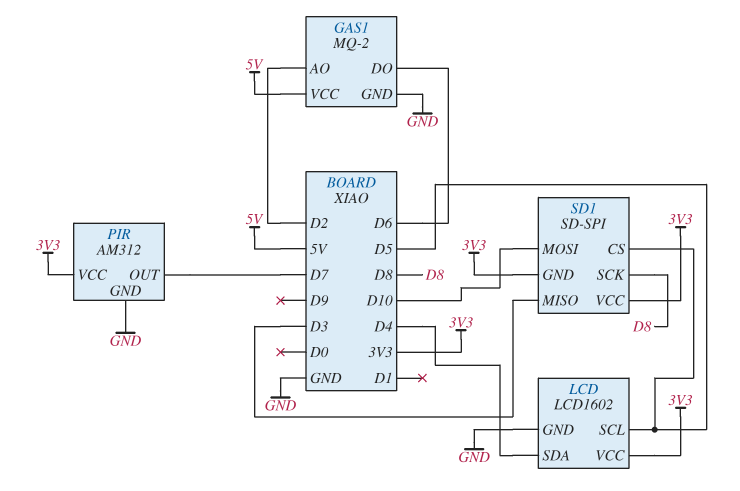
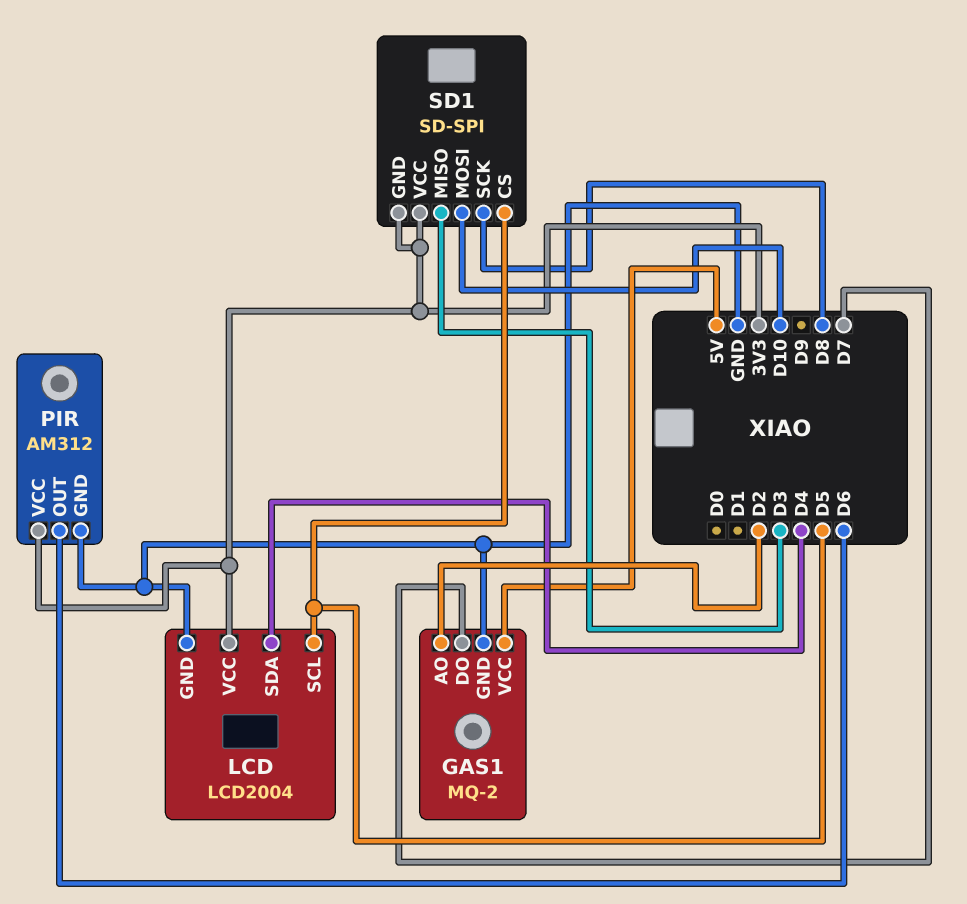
GAS1 pin DO: D6 -> D7
LCD: LCD1602 -> LCD2004
PIR pin OUT: D7 -> D6

